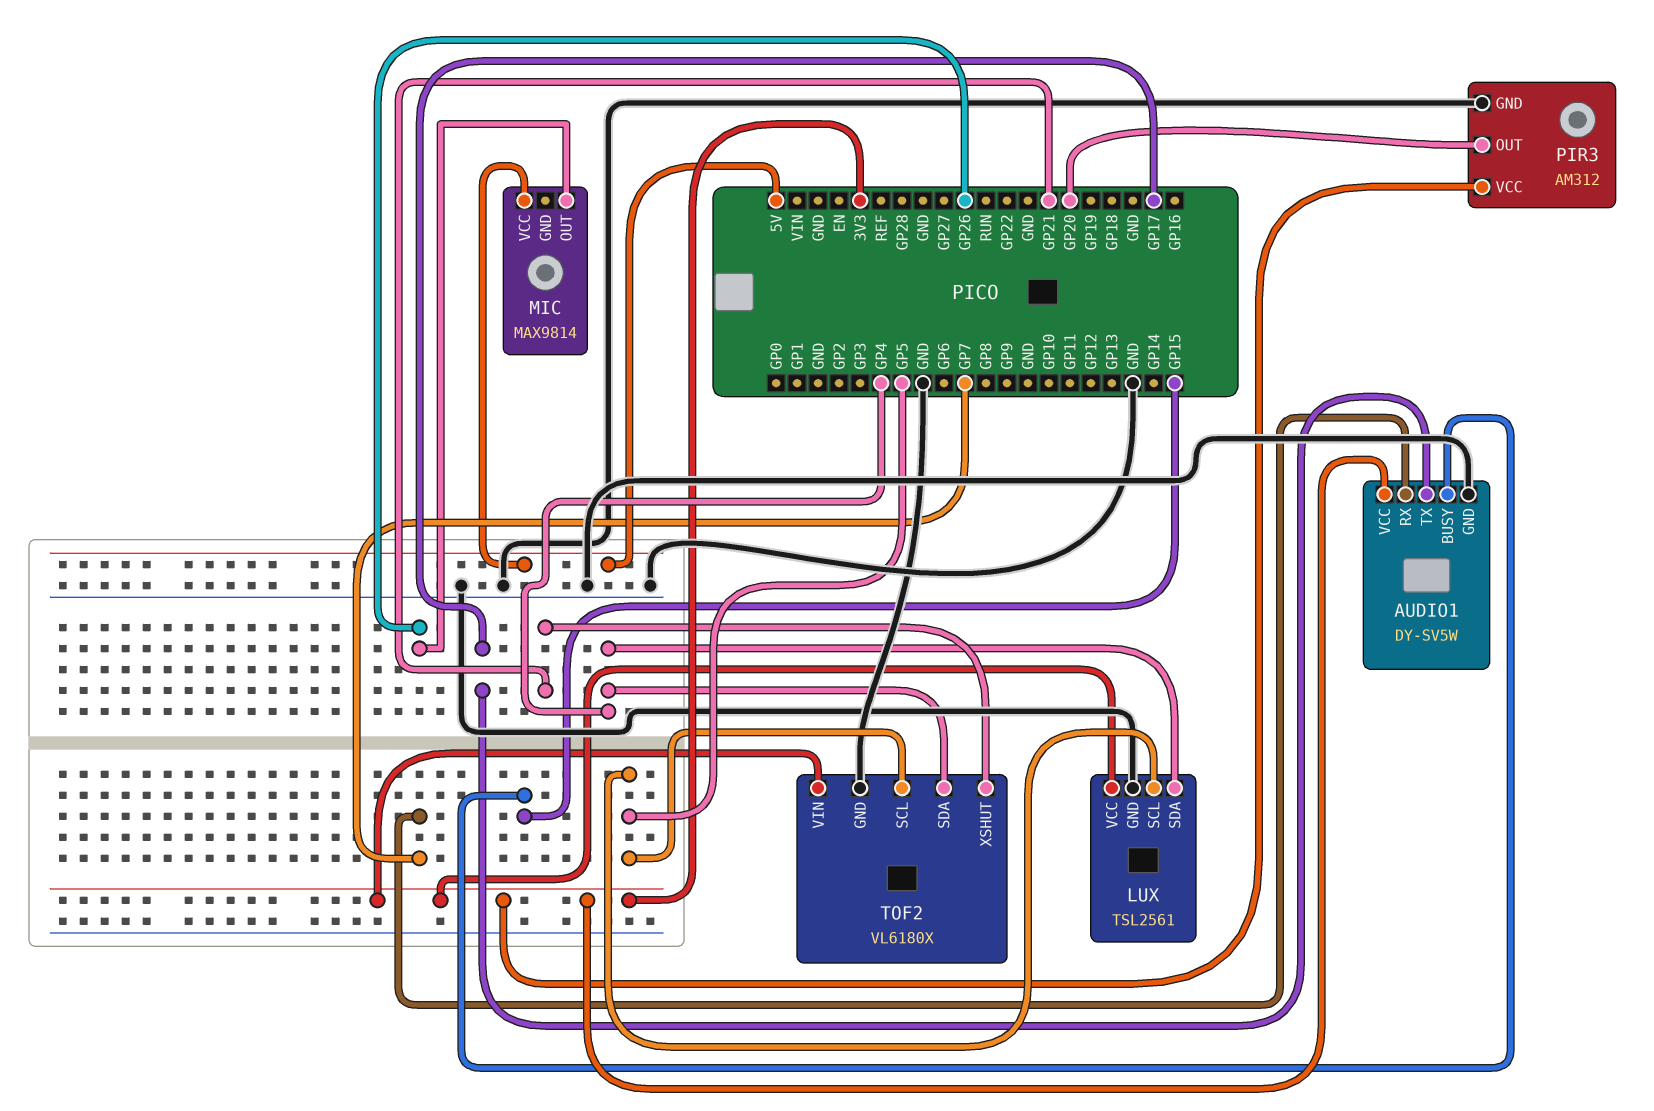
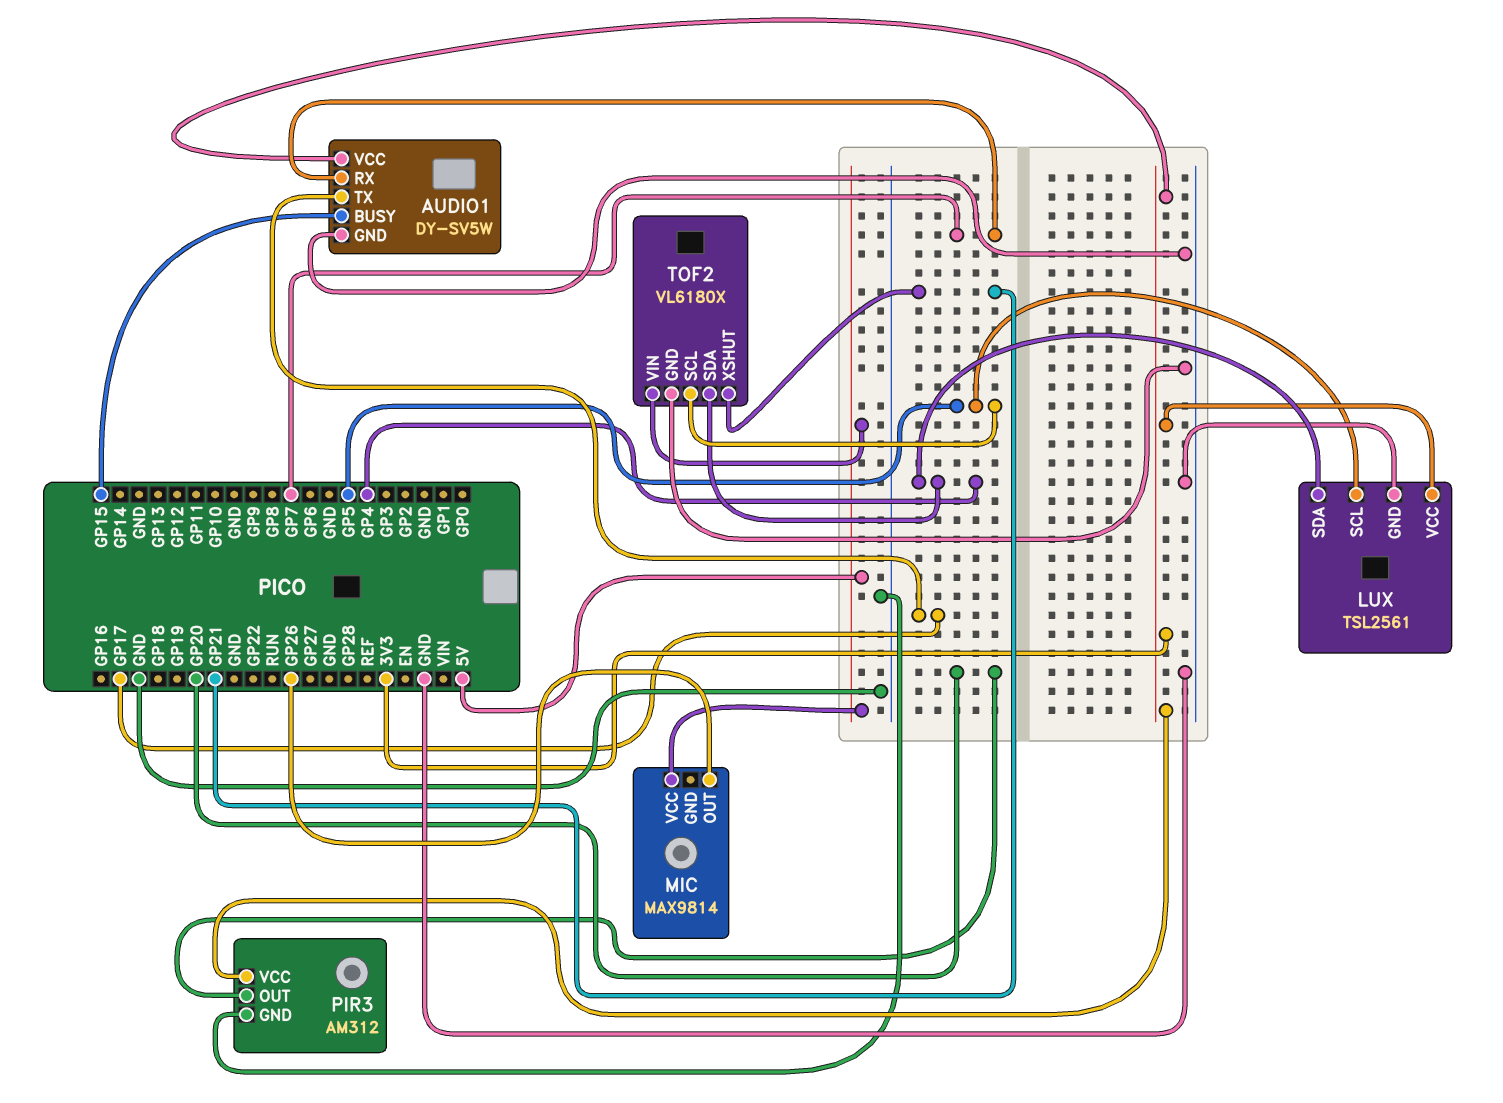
TOF2 pin VIN: 3V3 -> 5V

